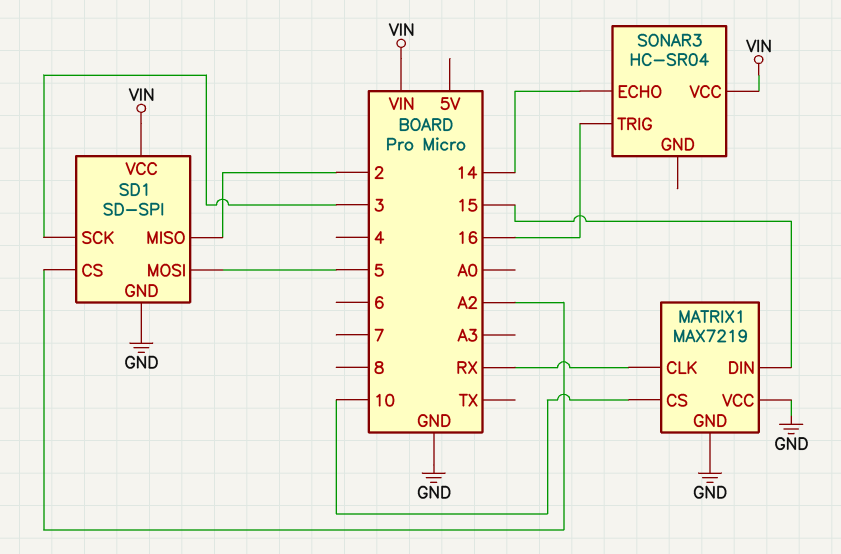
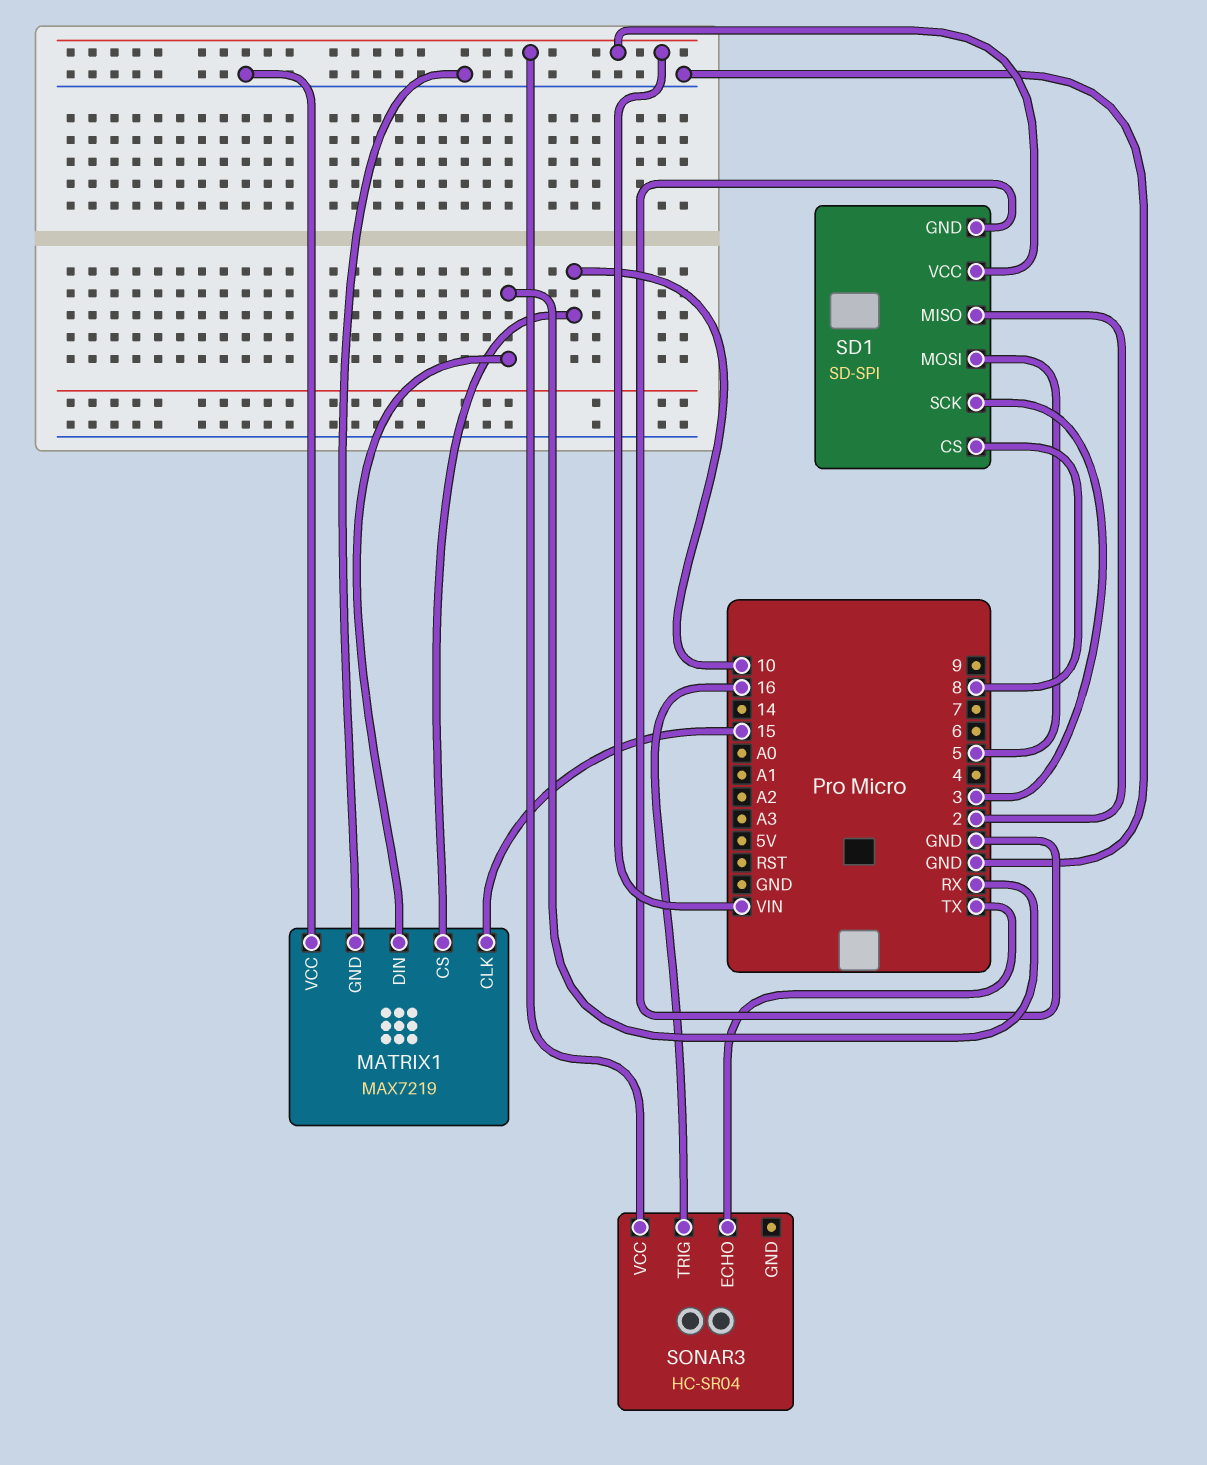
MATRIX1 pin CLK: RX -> 15
MATRIX1 pin DIN: 15 -> RX
SD1 pin CS: A2 -> 8
SONAR3 pin ECHO: 14 -> TX

